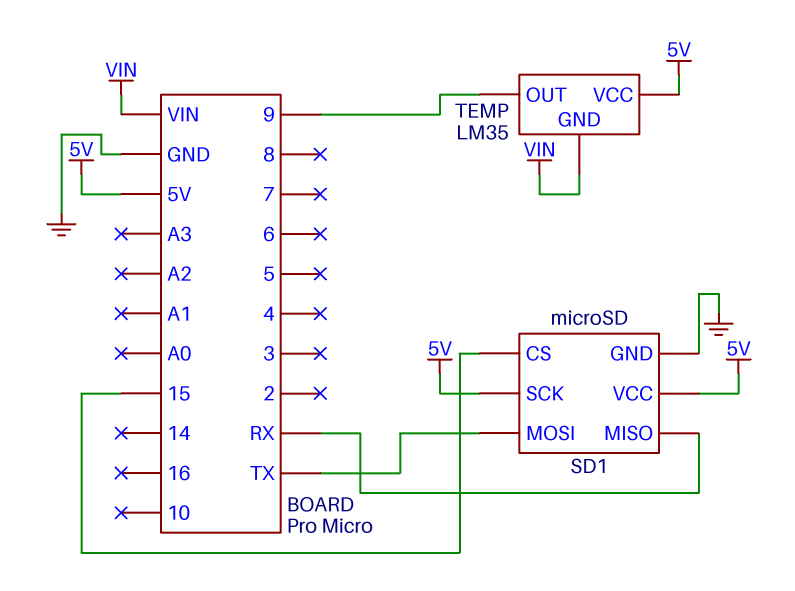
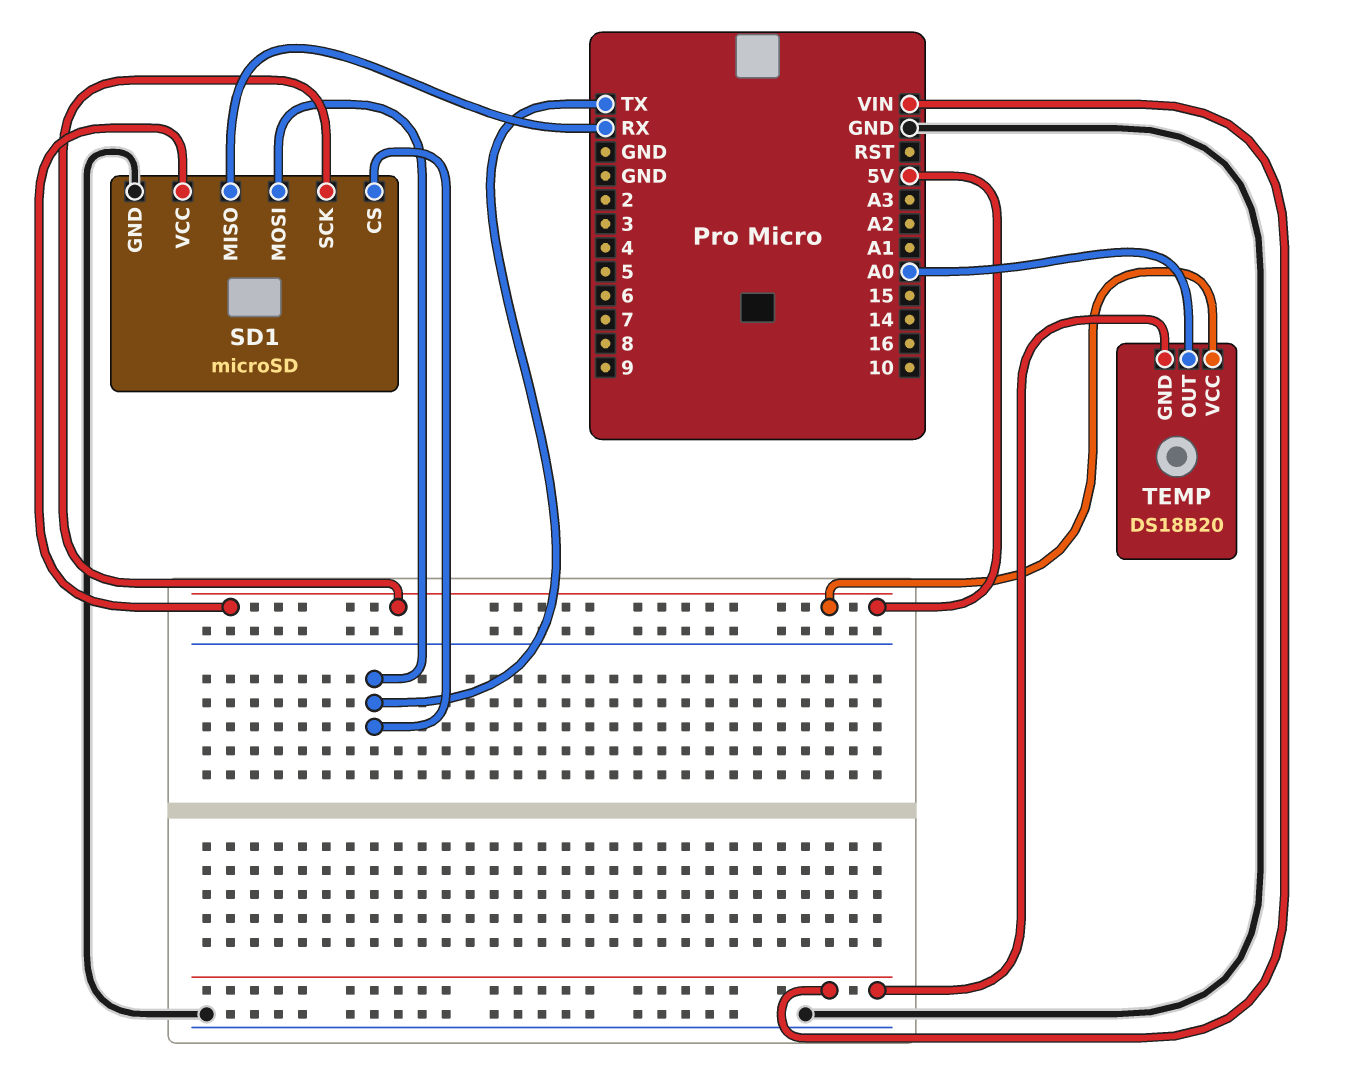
SD1 pin CS: 15 -> TX
TEMP: LM35 -> DS18B20
TEMP pin OUT: 9 -> A0

